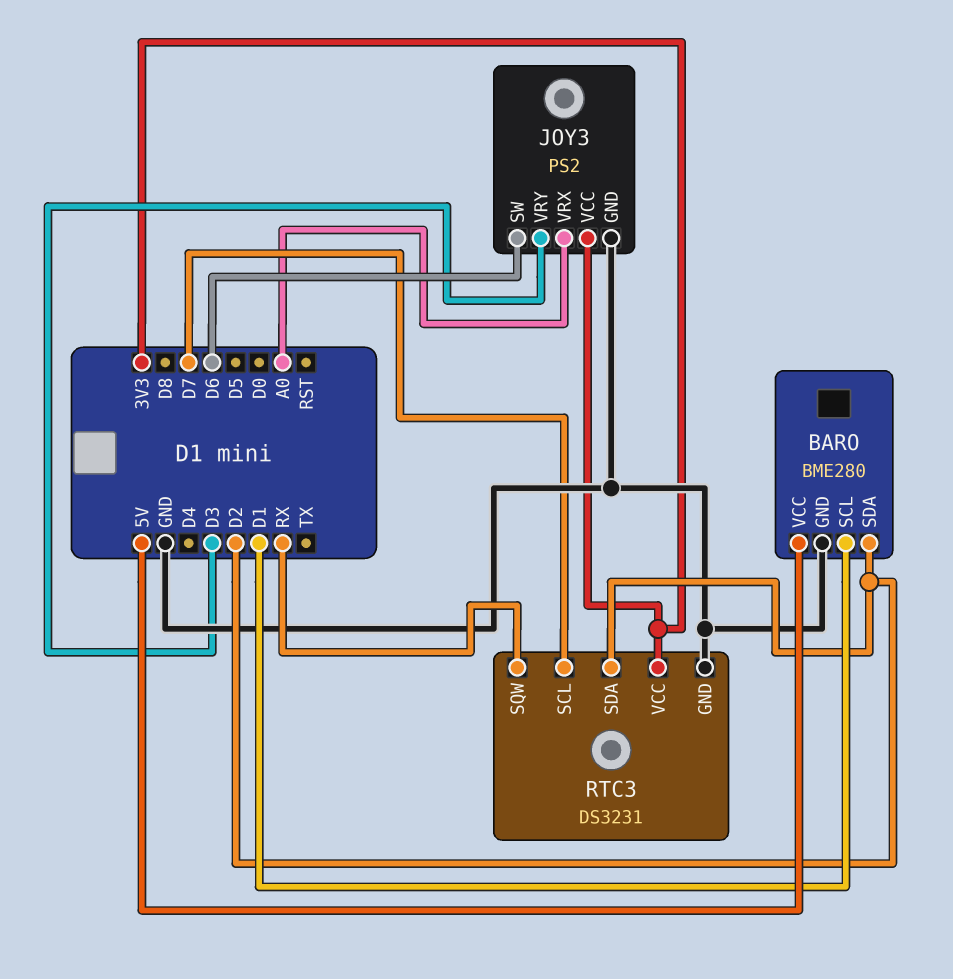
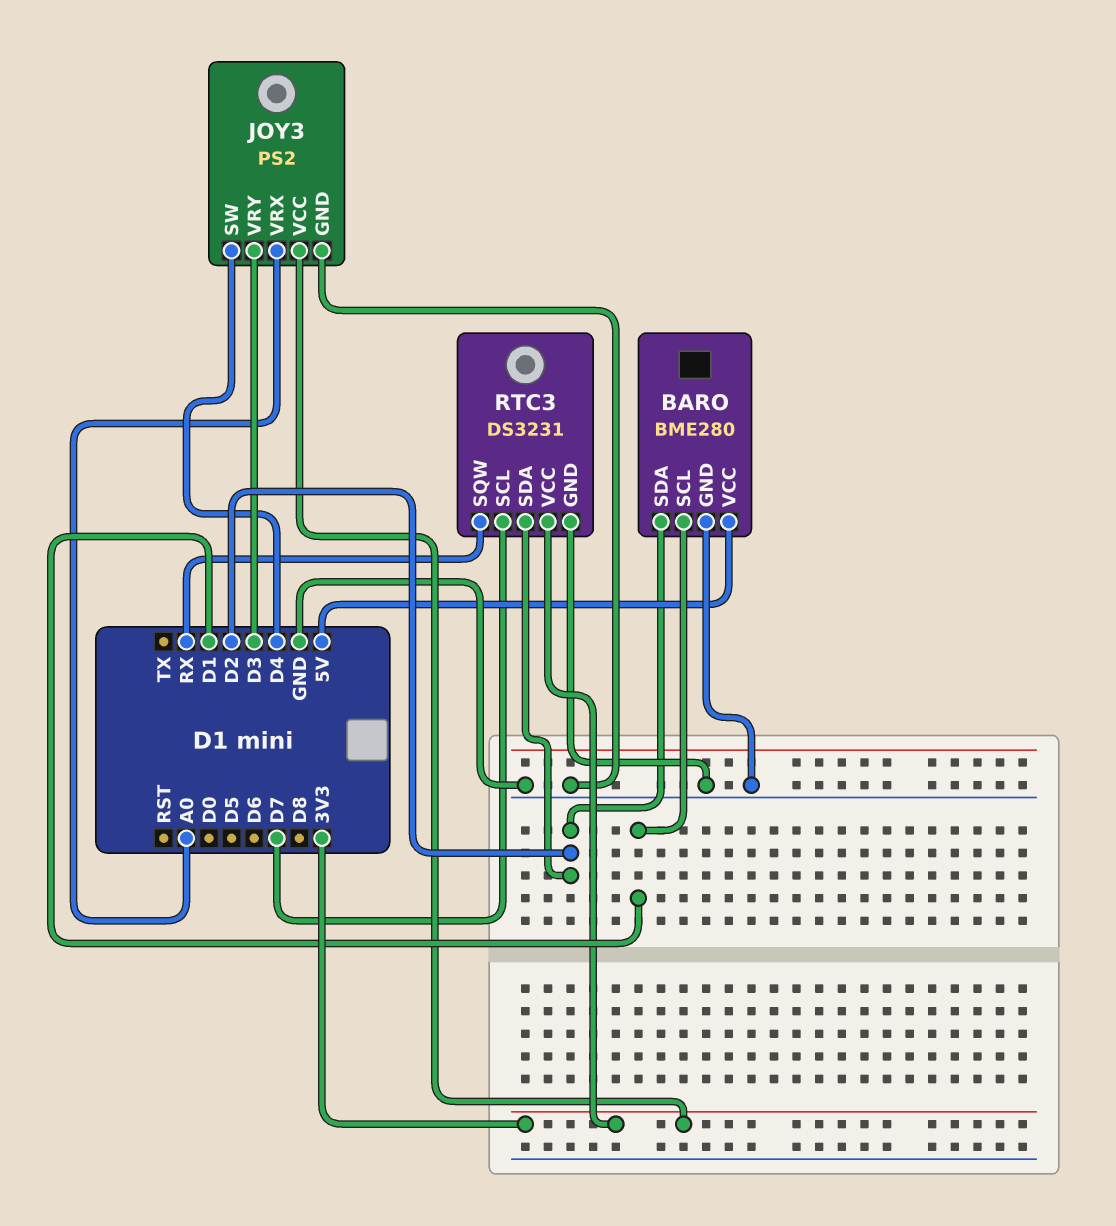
JOY3 pin SW: D6 -> D4

